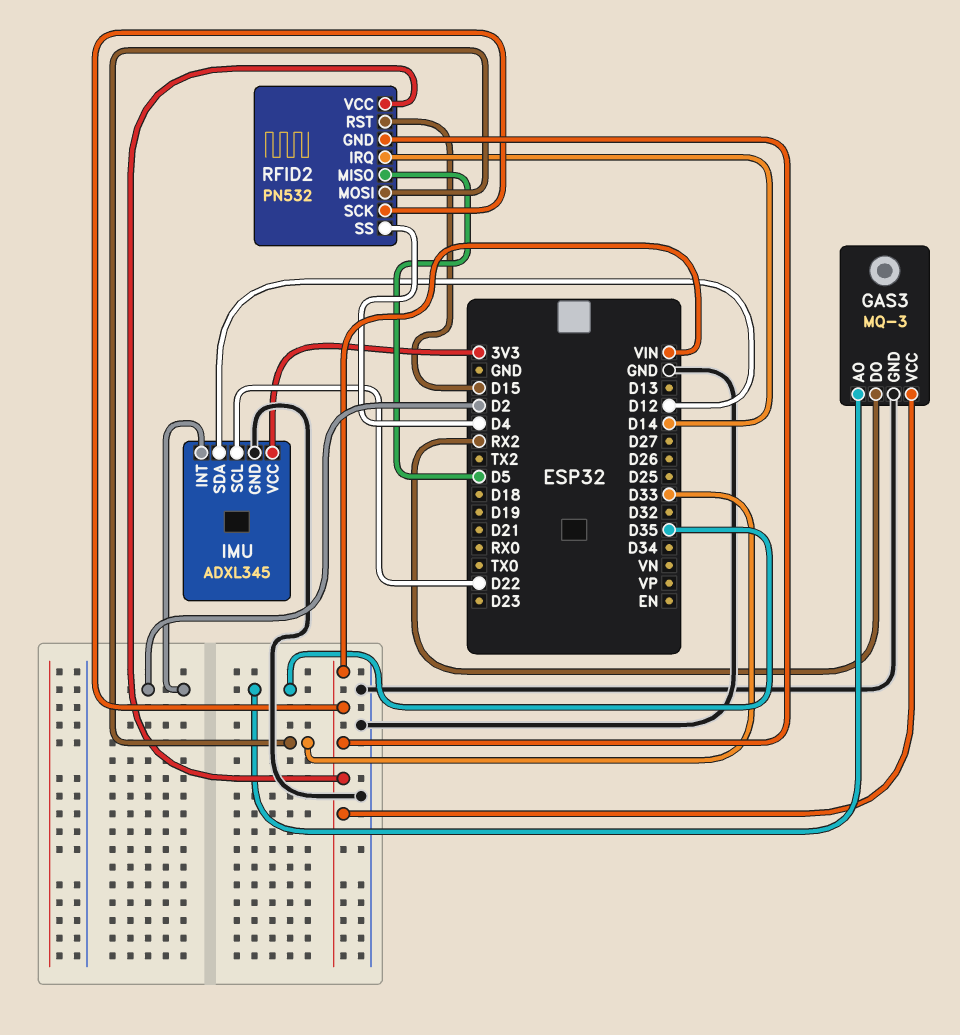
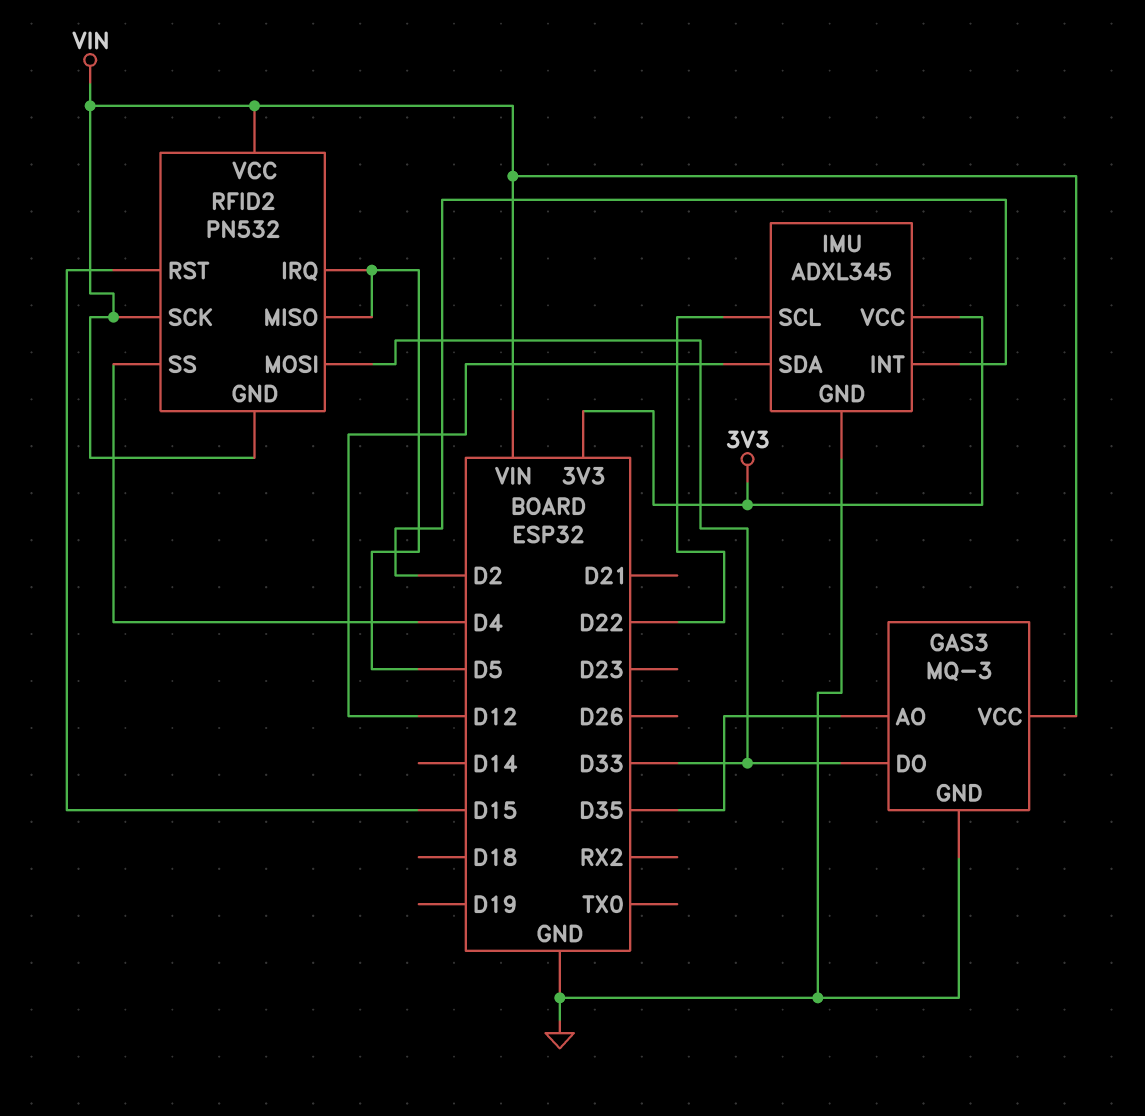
GAS3 pin DO: RX2 -> D33
RFID2 pin IRQ: D14 -> D5

